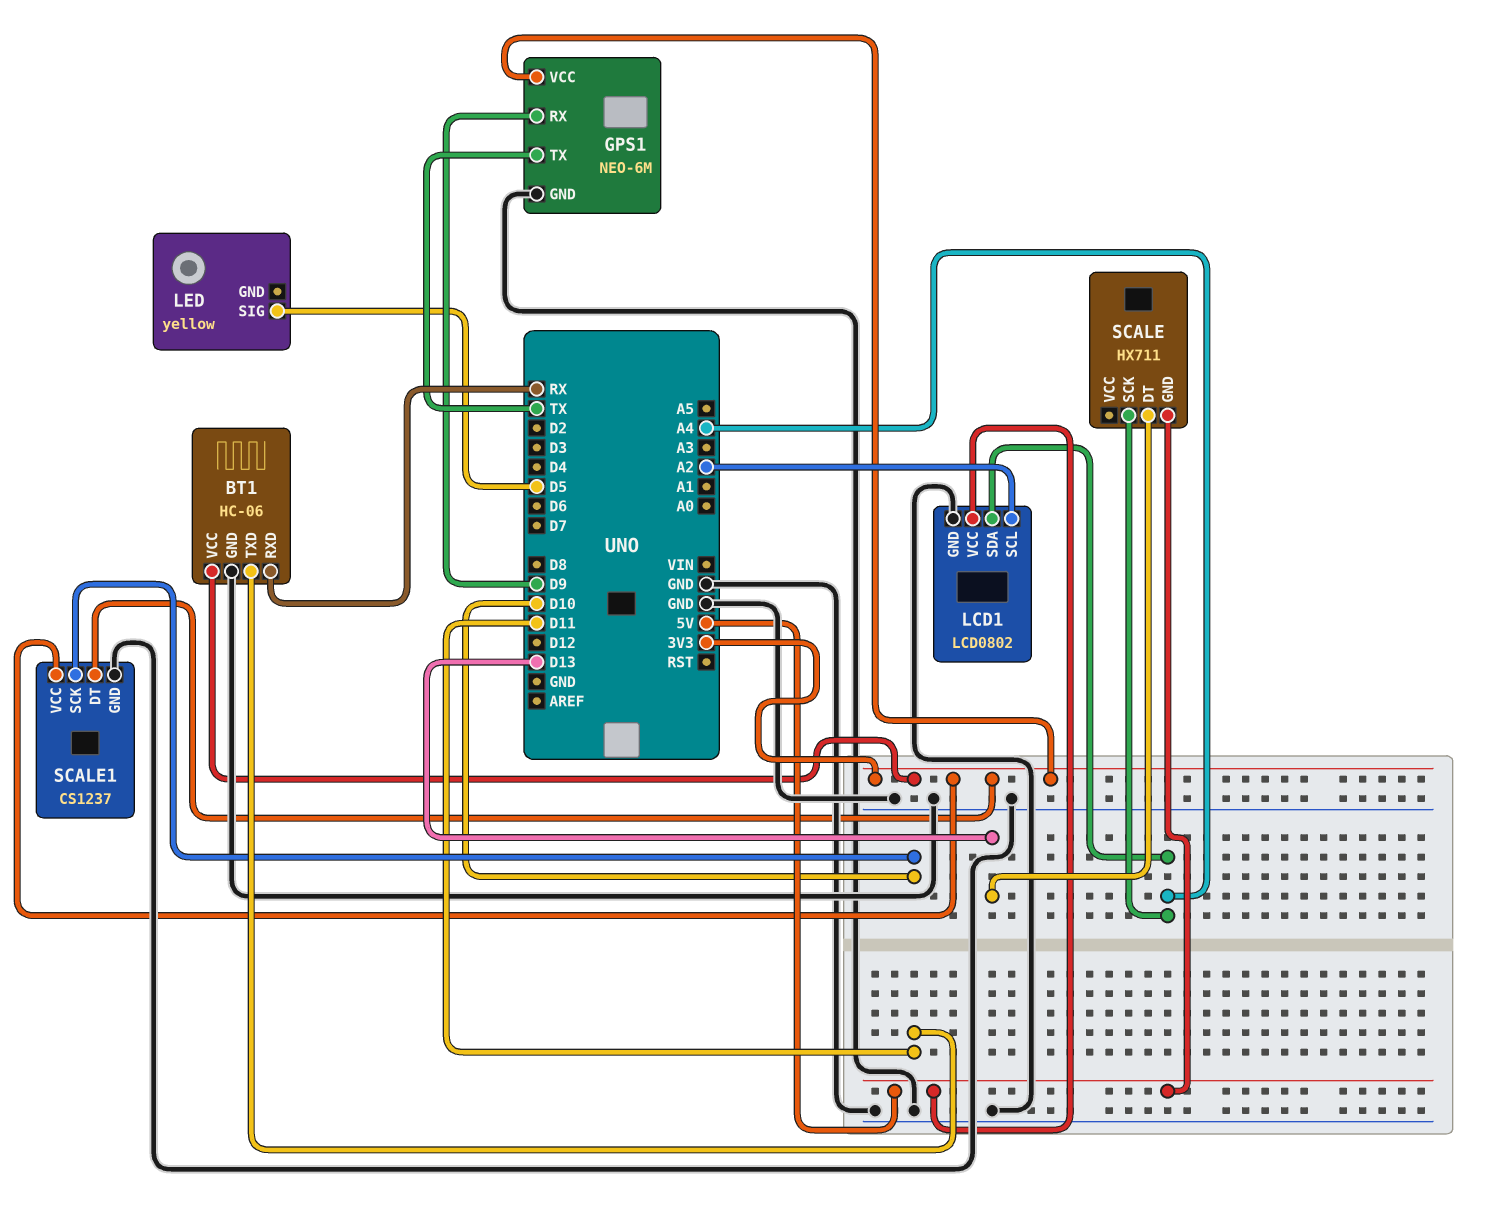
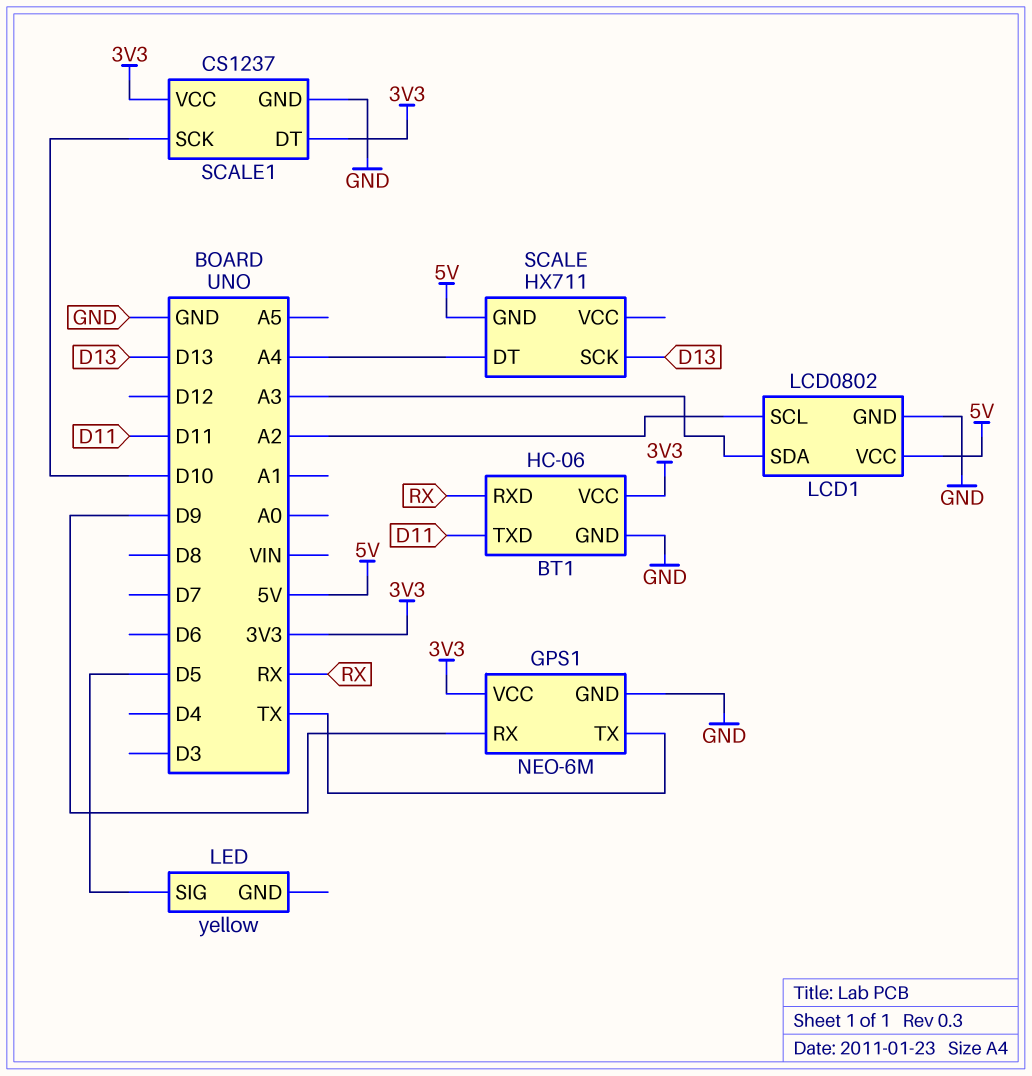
LCD1 pin SDA: A4 -> A3
SCALE pin DT: D13 -> A4
SCALE pin SCK: A4 -> D13

